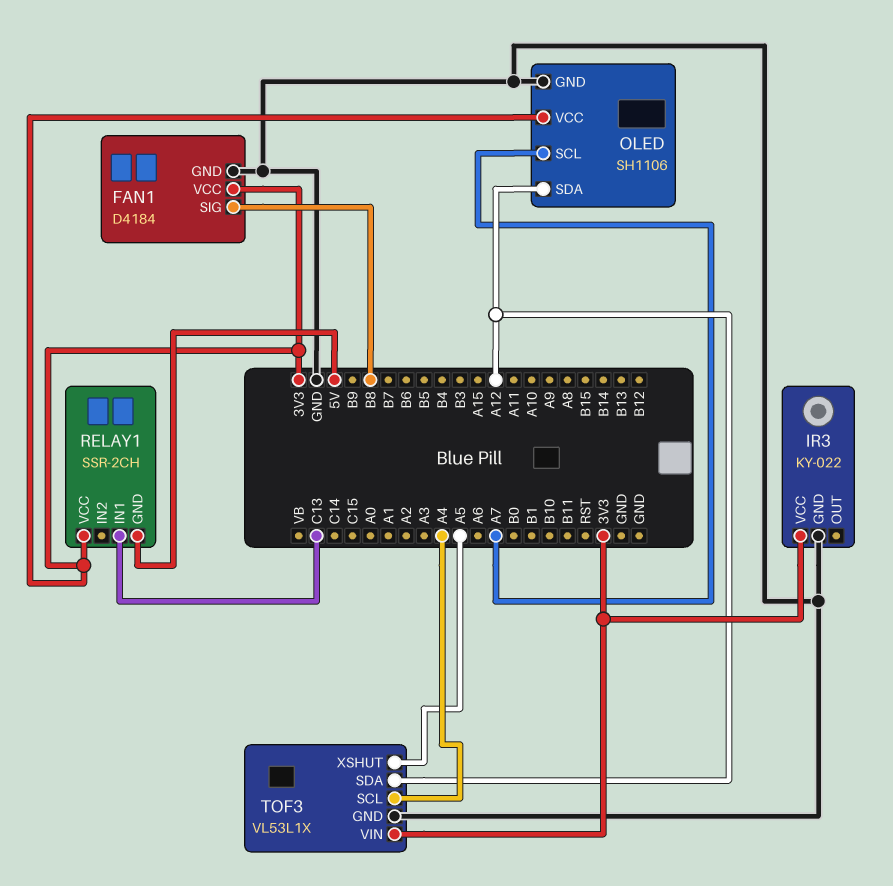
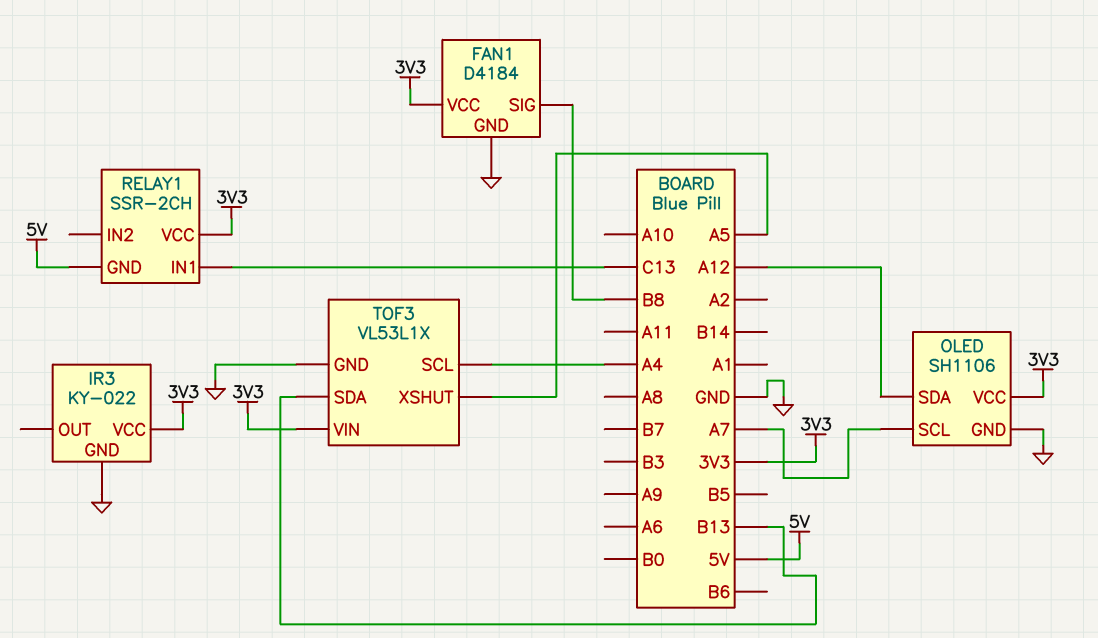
TOF3 pin SDA: A12 -> B13

